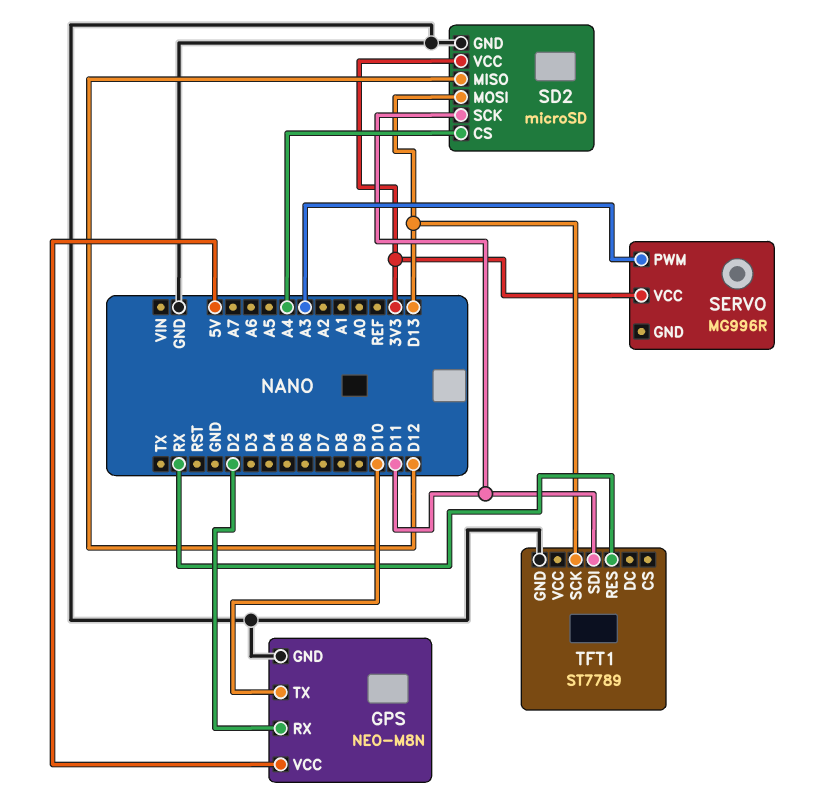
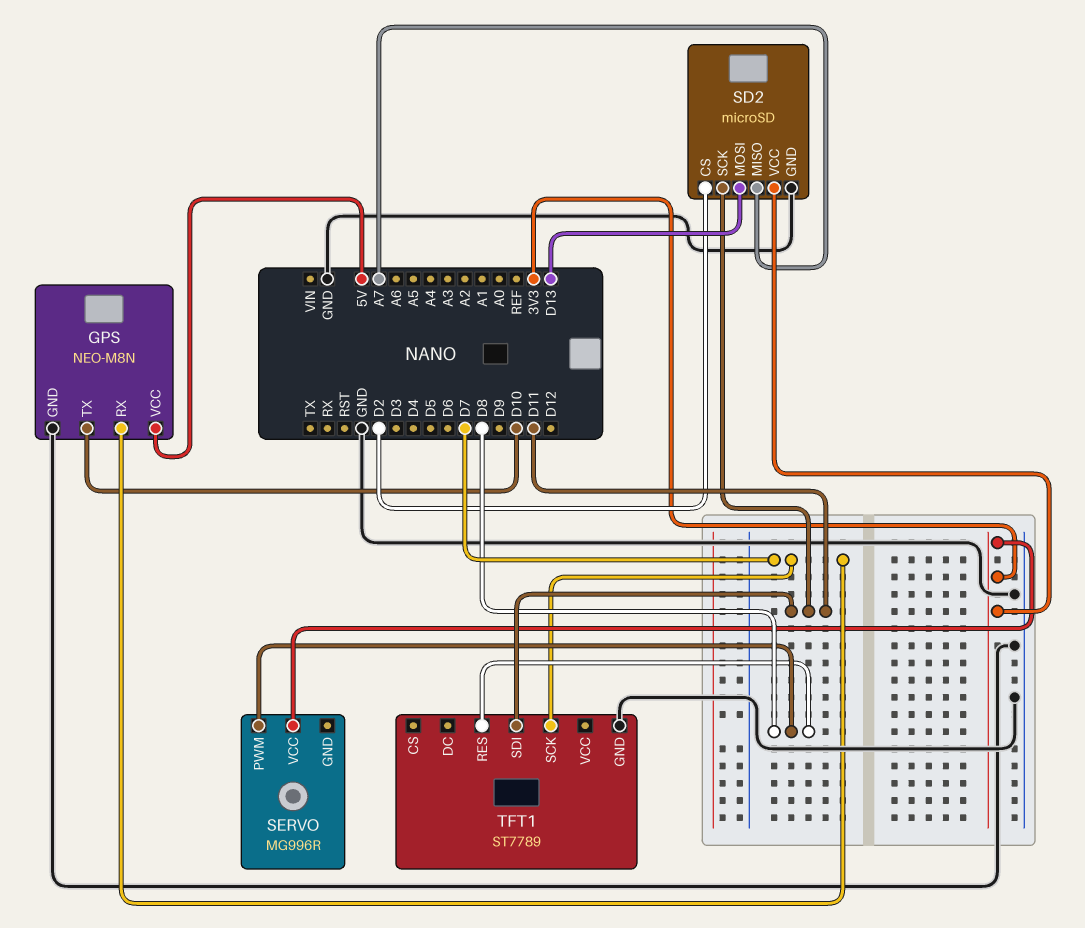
GPS pin RX: D2 -> D7
SD2 pin CS: A4 -> D2
SD2 pin MISO: D12 -> A7
SERVO pin PWM: A3 -> D8
TFT1 pin RES: RX -> D8
TFT1 pin SCK: D13 -> D7

